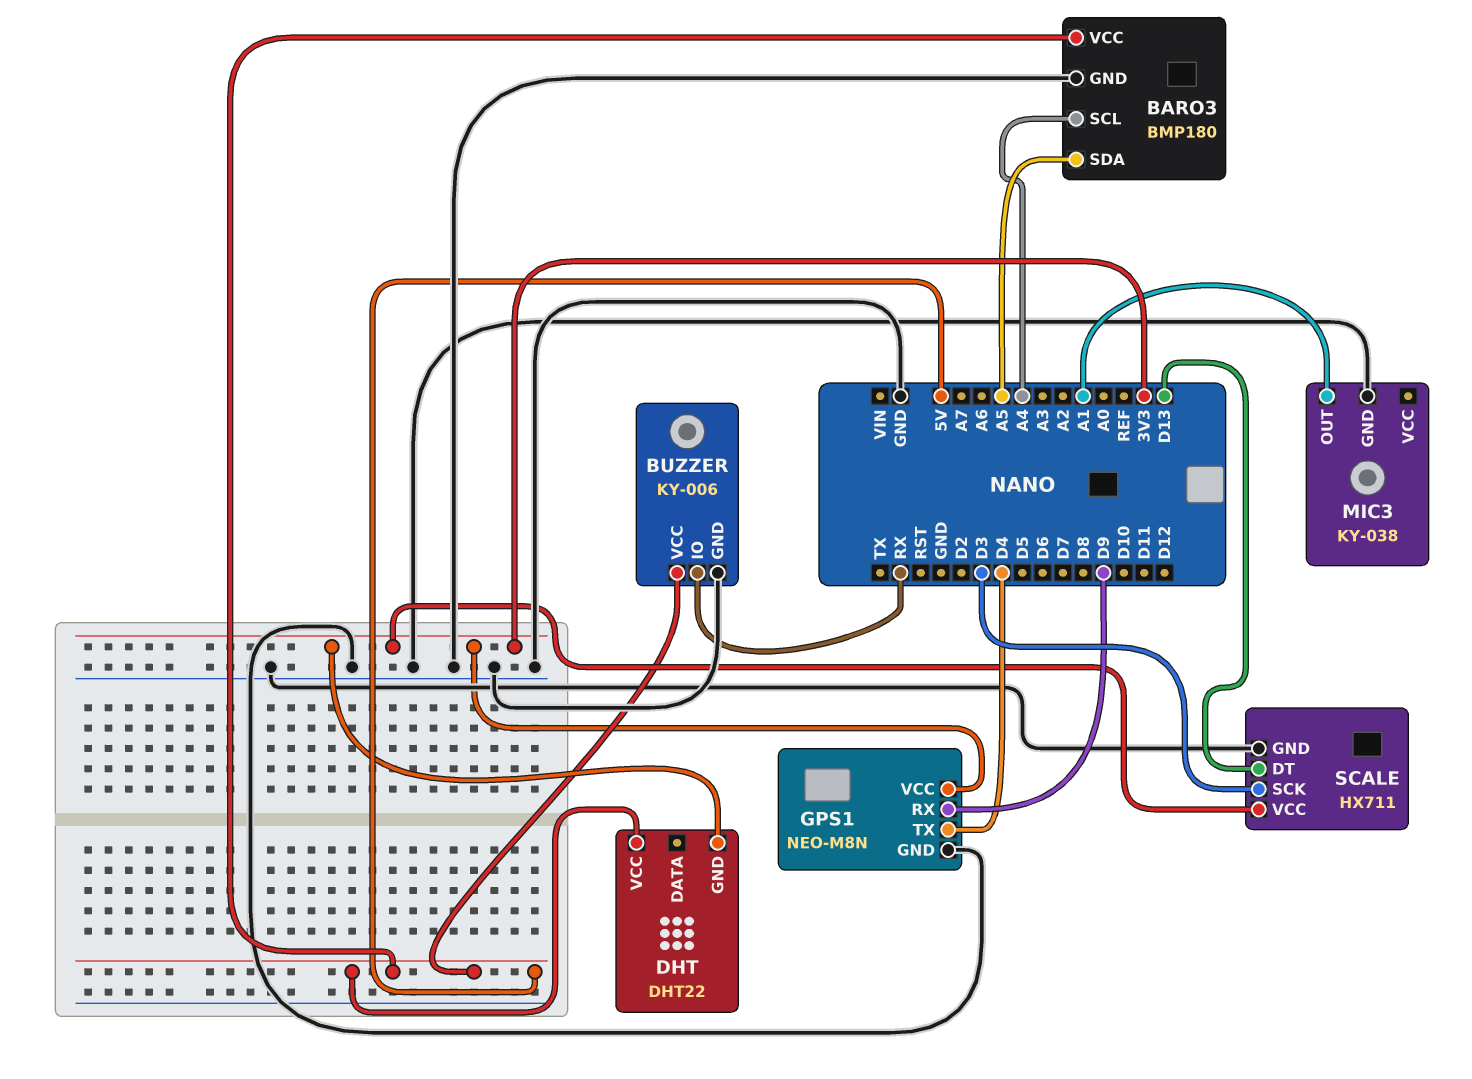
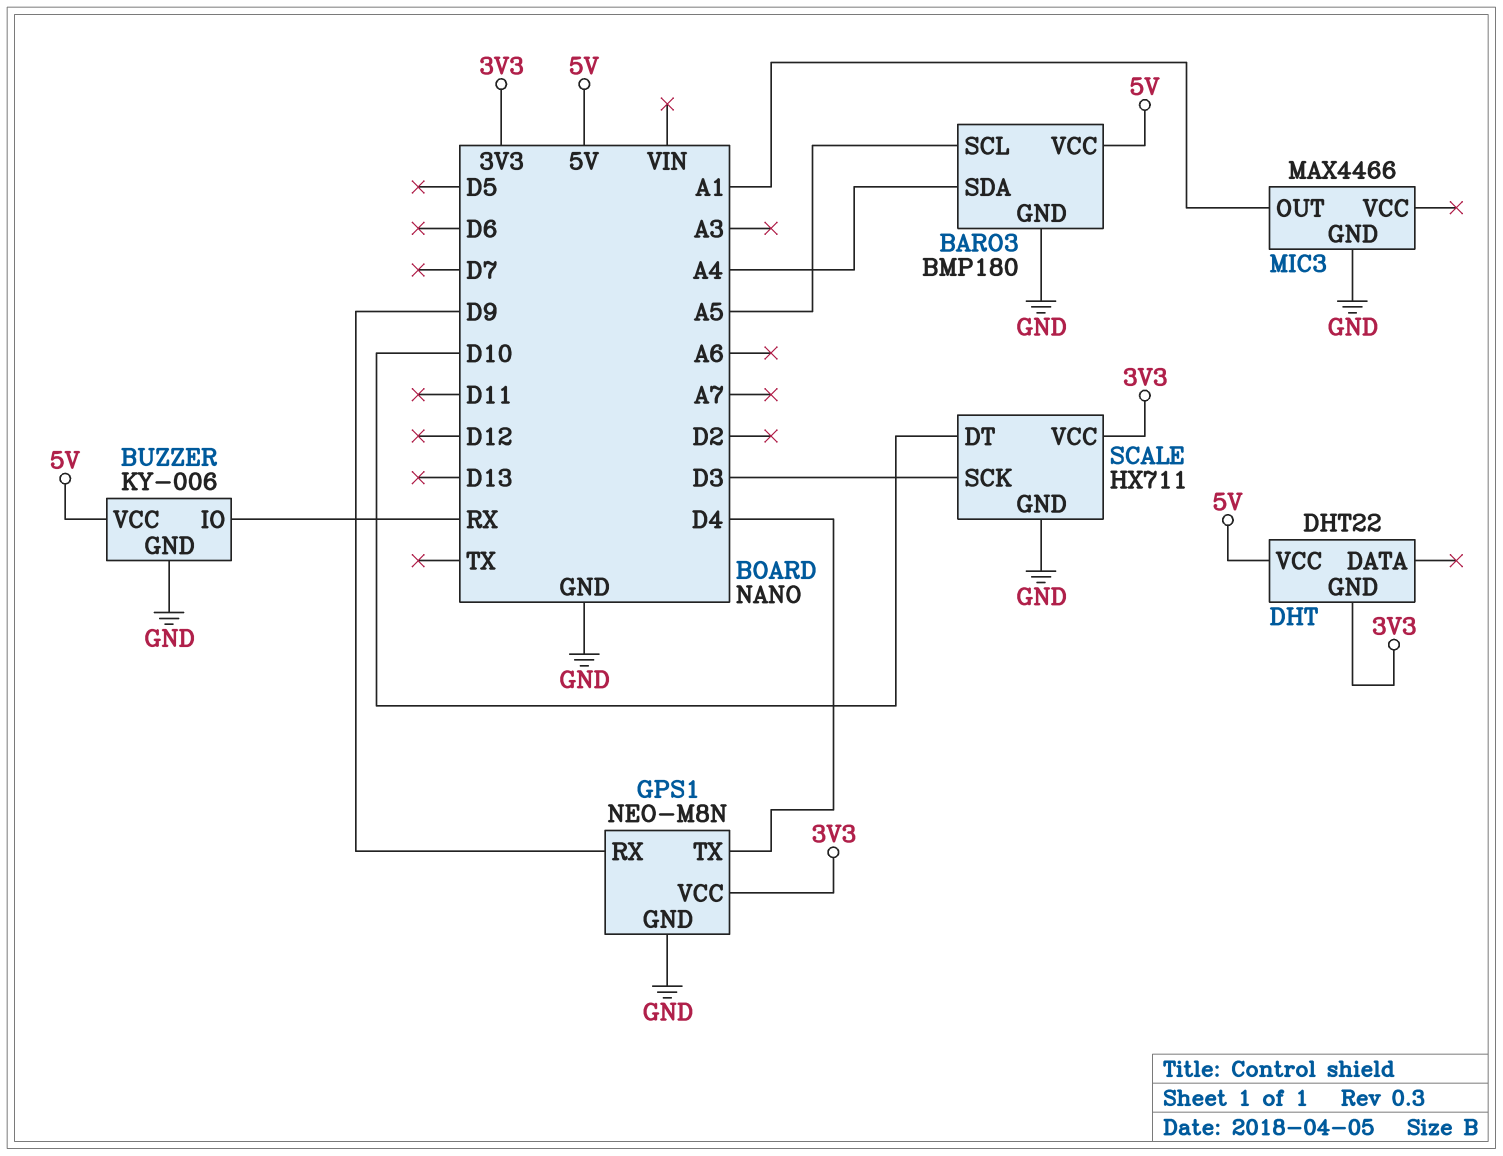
BARO3 pin SCL: A4 -> A5
BARO3 pin SDA: A5 -> A4
MIC3: KY-038 -> MAX4466
SCALE pin DT: D13 -> D10

